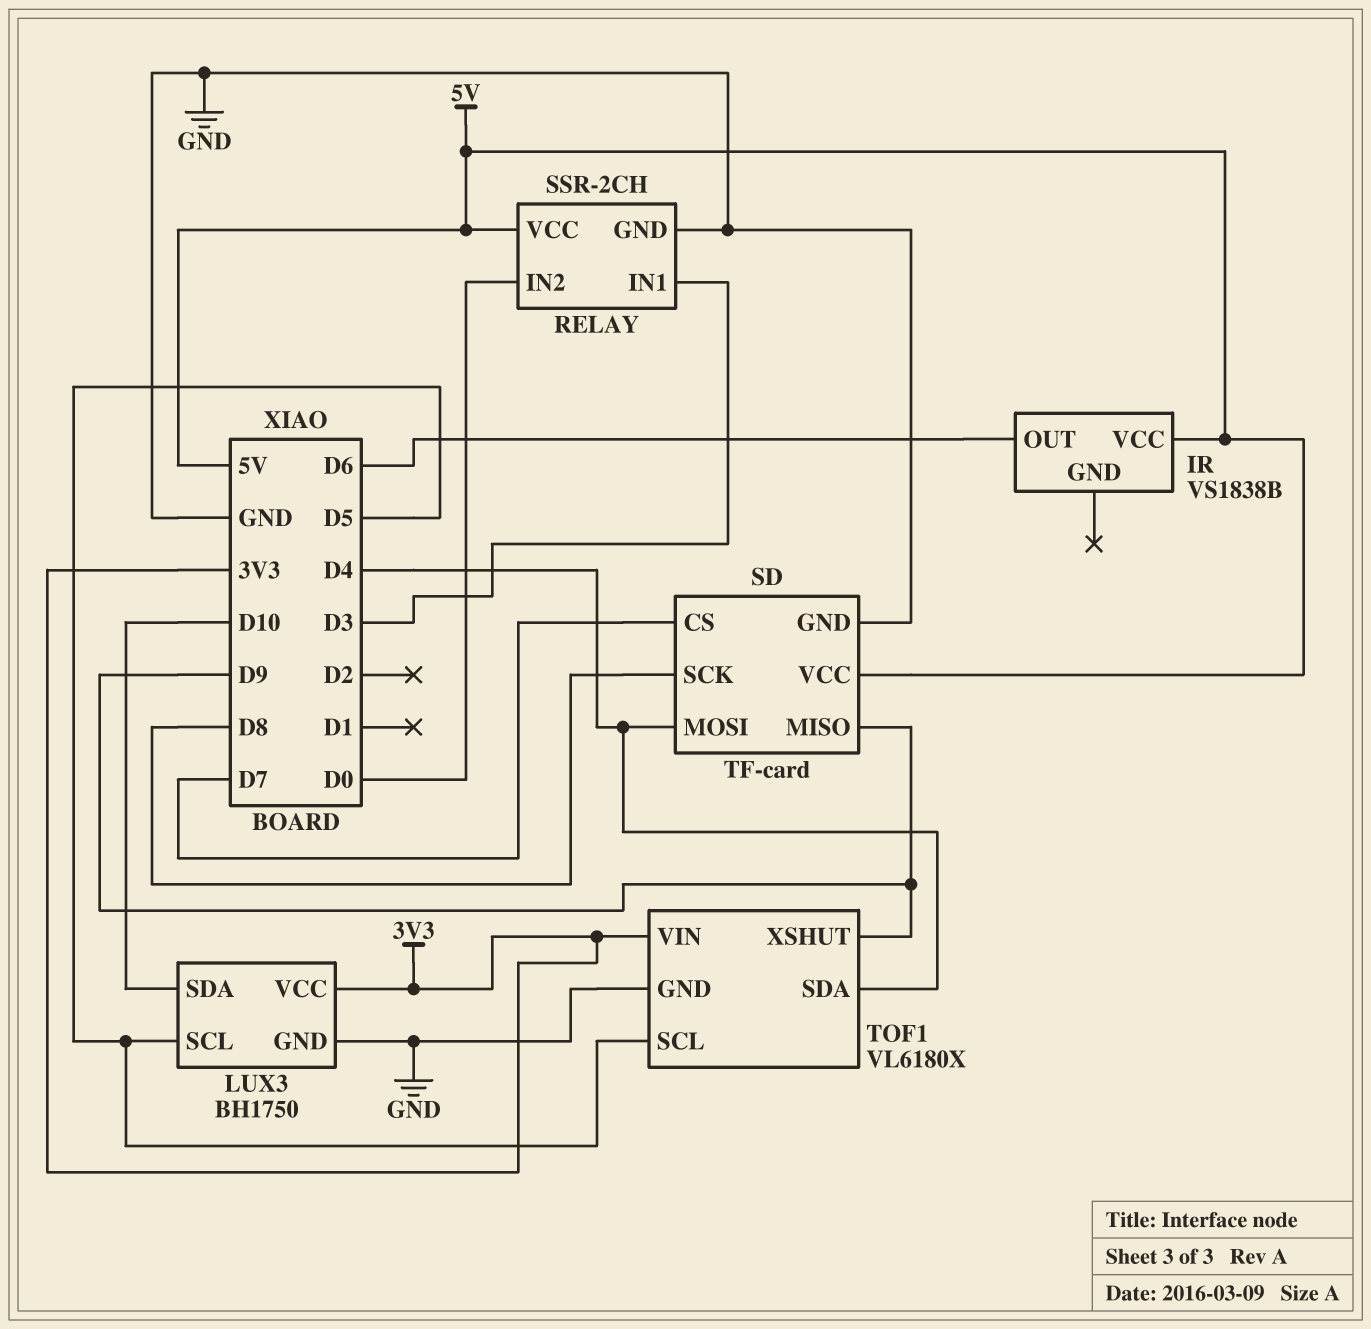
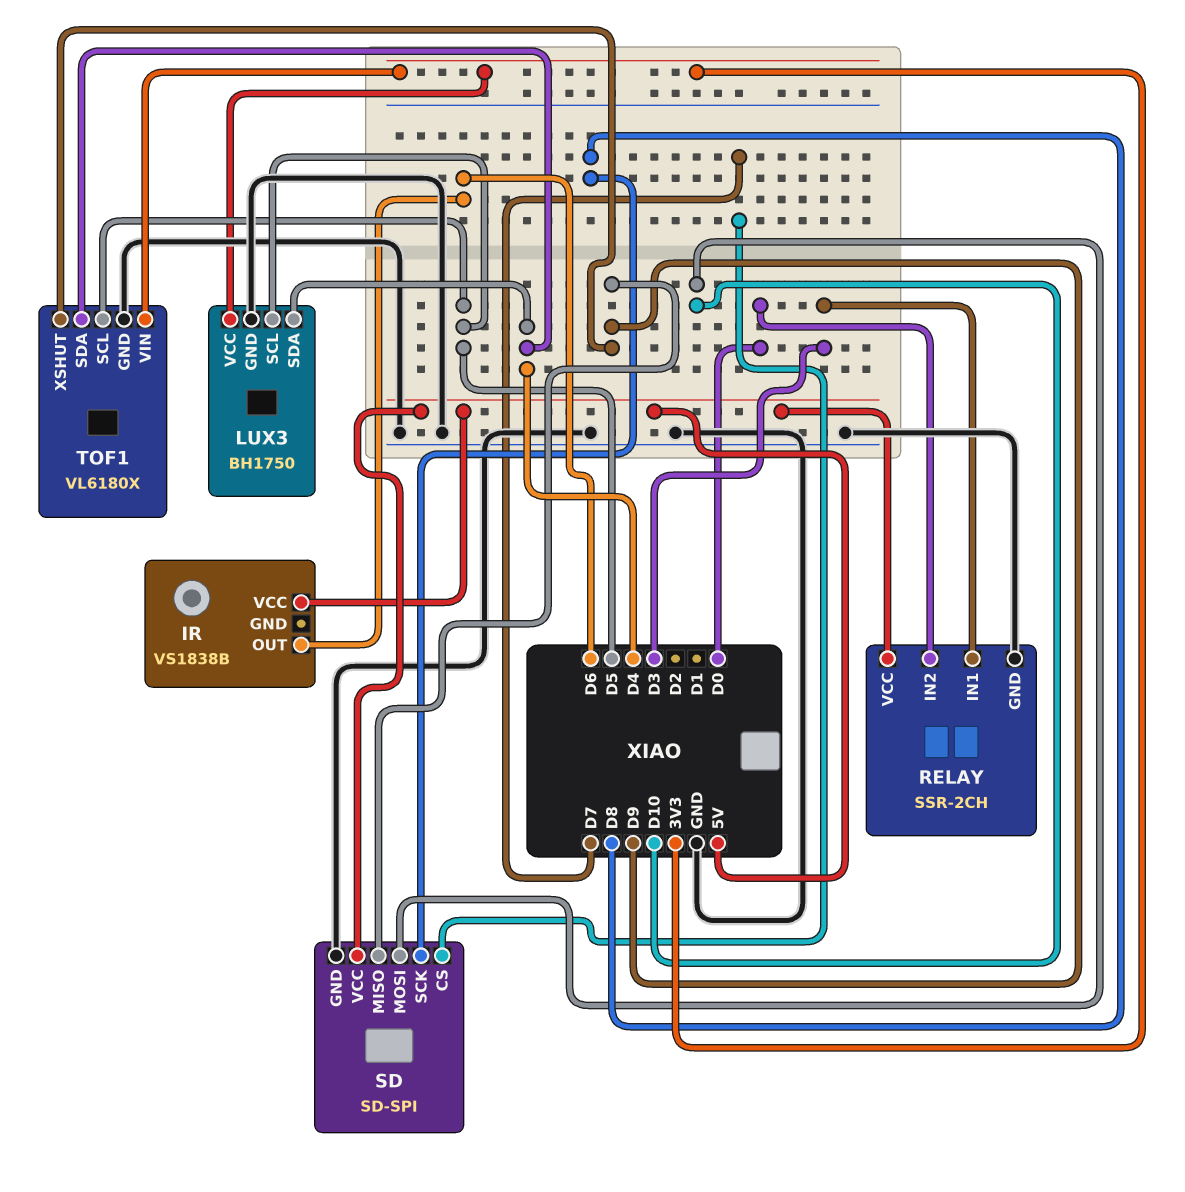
LUX3 pin SDA: D10 -> D4
SD: TF-card -> SD-SPI
SD pin MOSI: D4 -> D10

